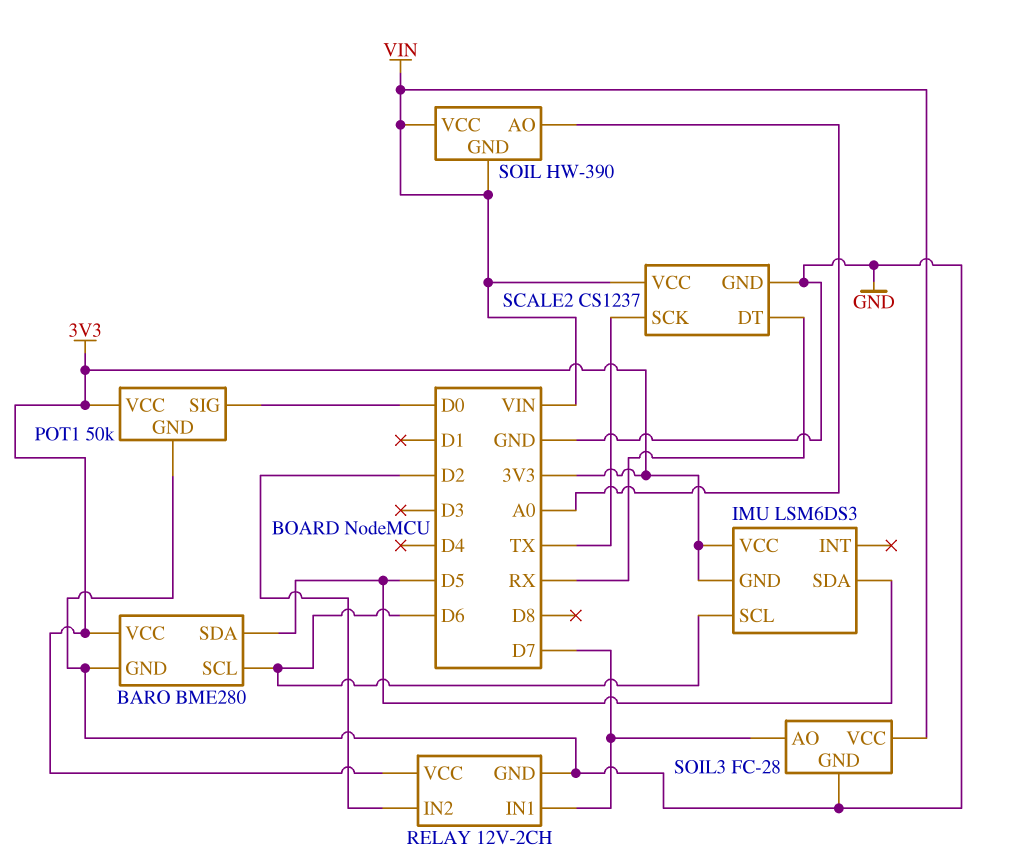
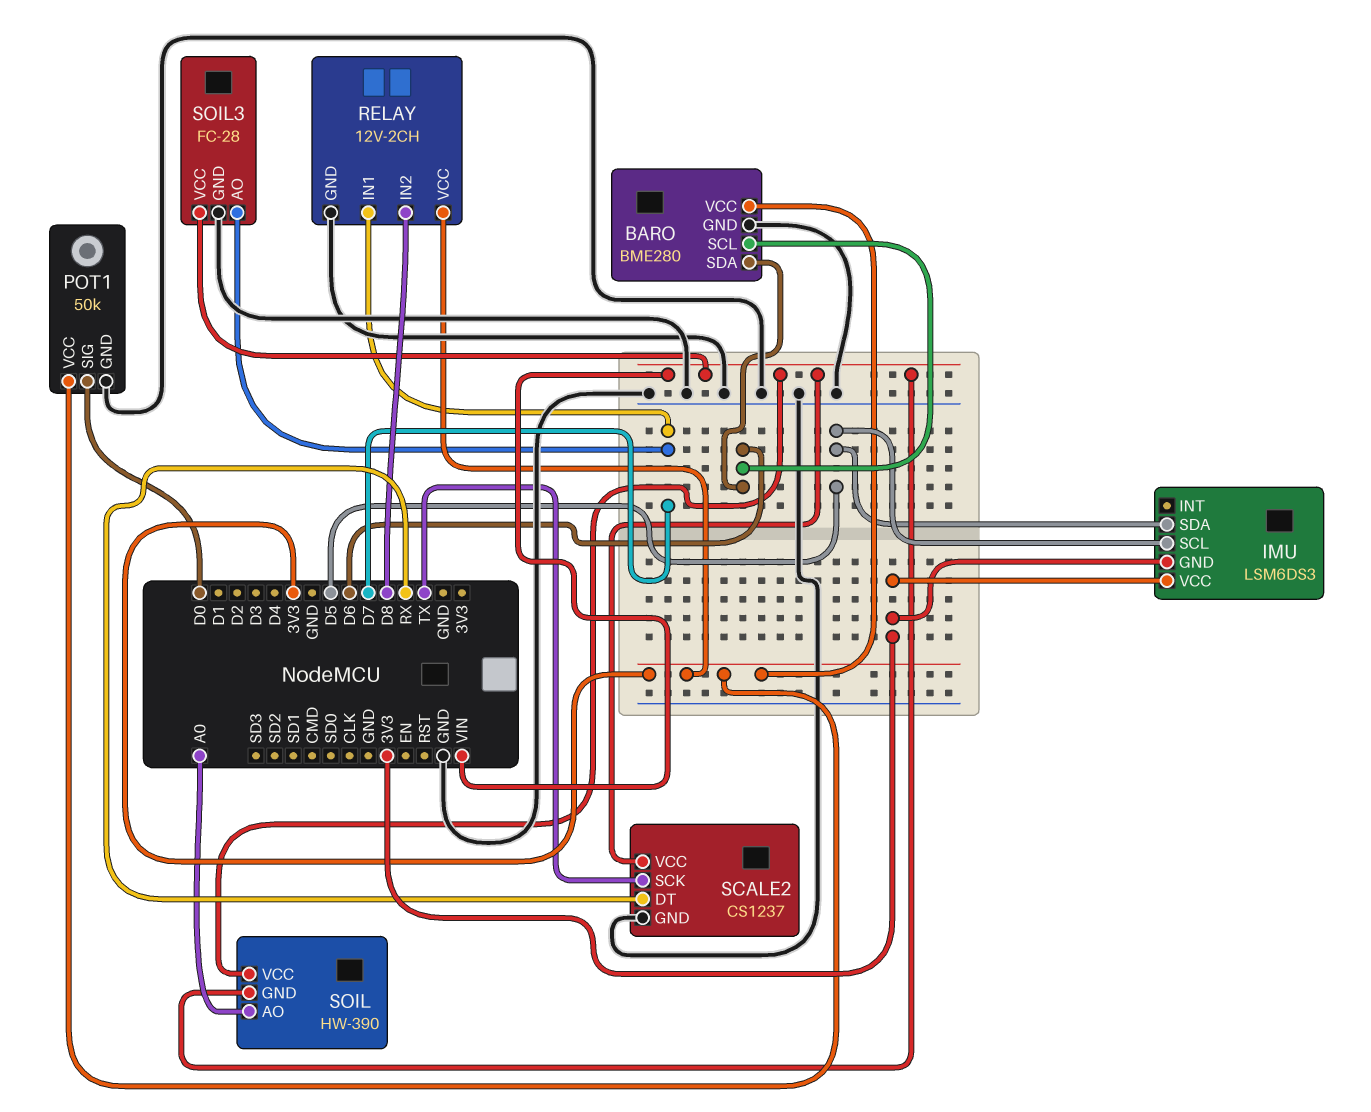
BARO pin SDA: D5 -> D6
IMU pin SCL: D6 -> D5
RELAY pin IN2: D2 -> D8

